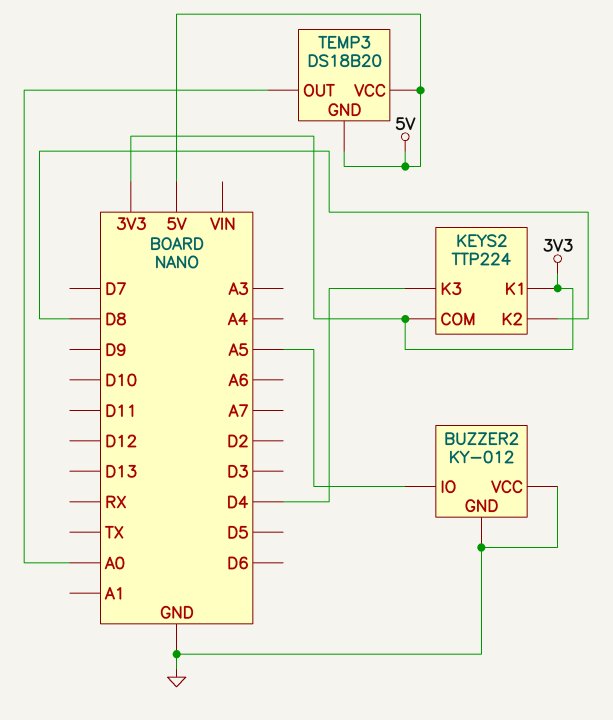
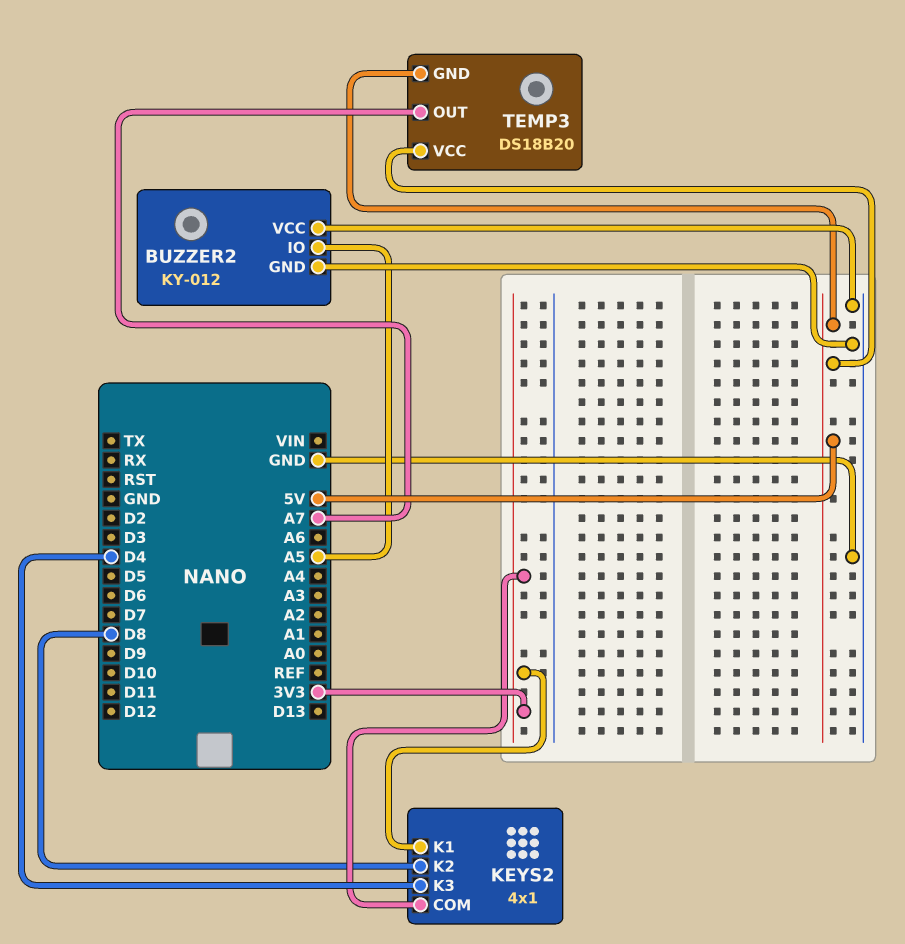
KEYS2: TTP224 -> 4x1
TEMP3 pin OUT: A0 -> A7

